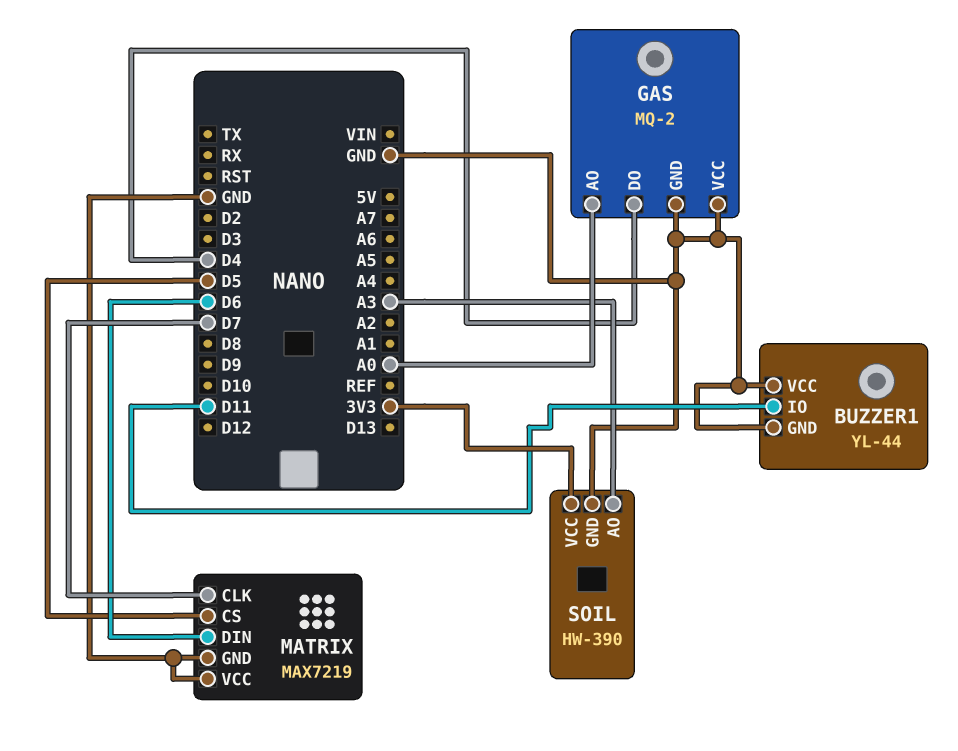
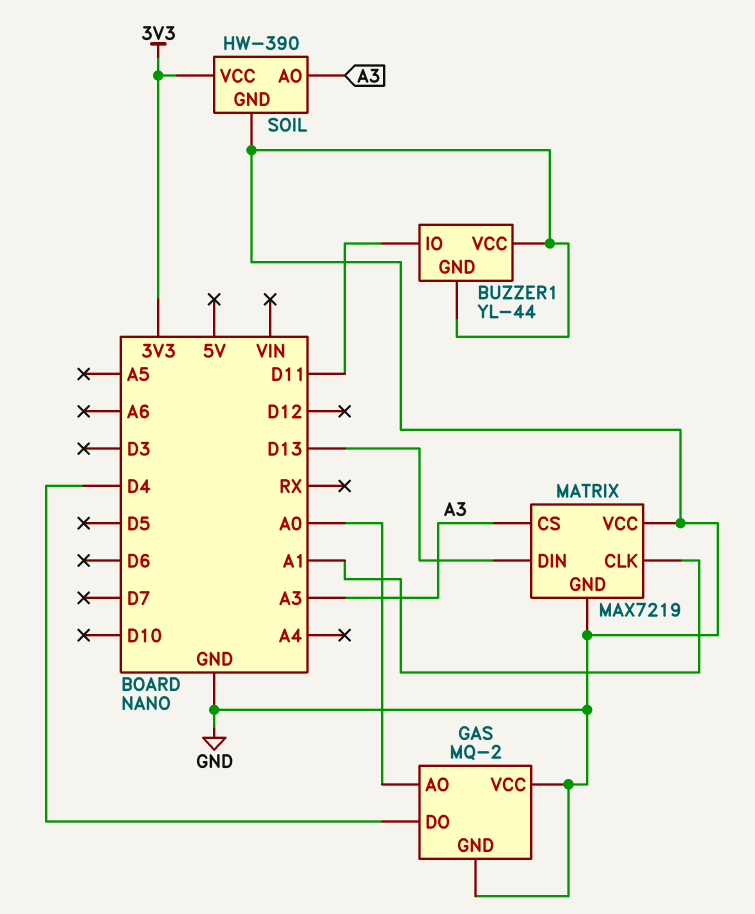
MATRIX pin CLK: D7 -> A1
MATRIX pin CS: D5 -> A3
MATRIX pin DIN: D6 -> D13

